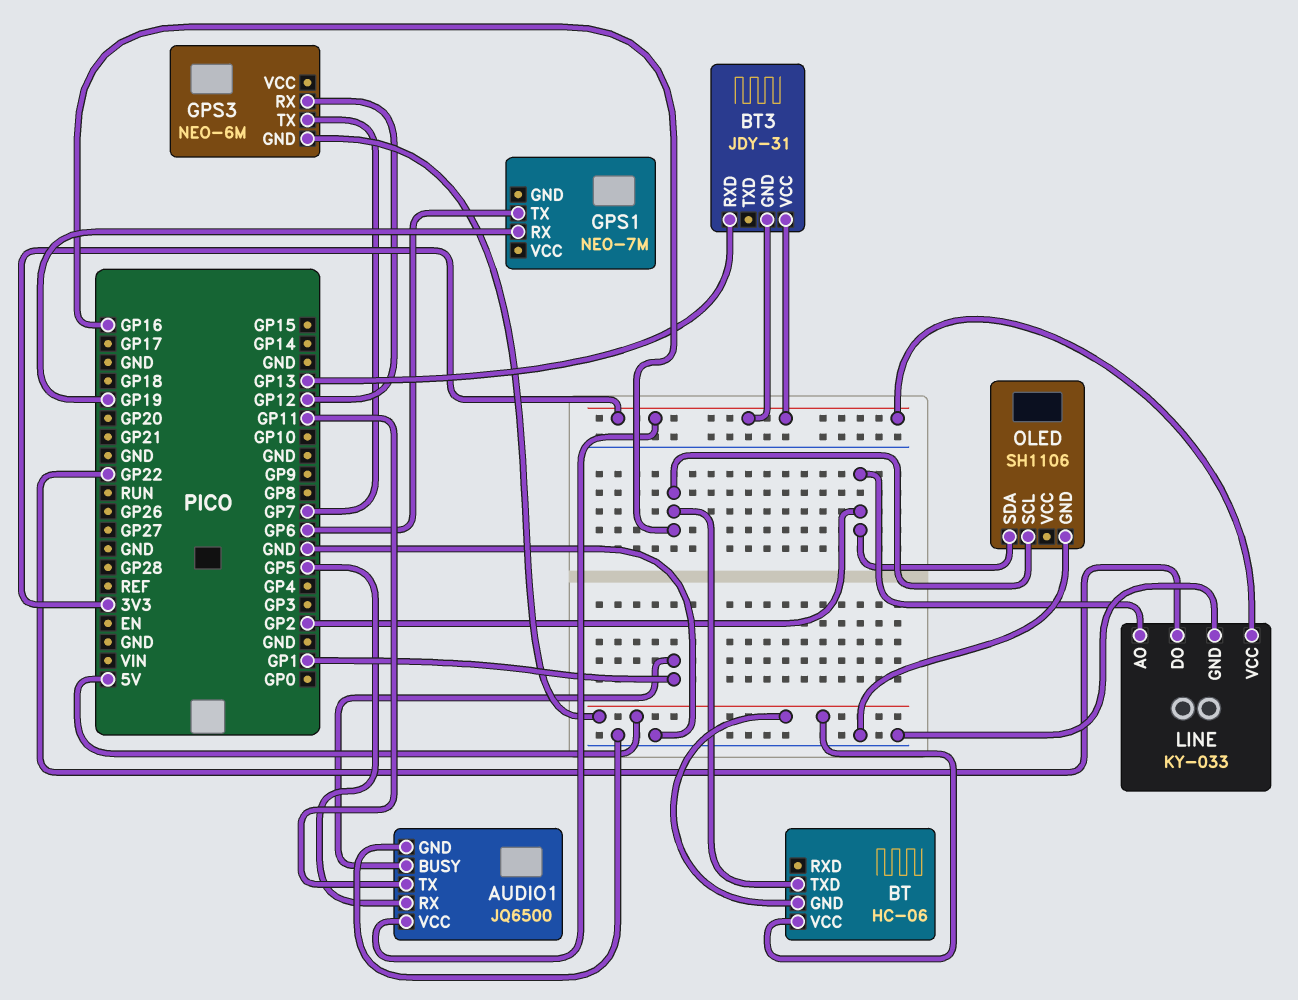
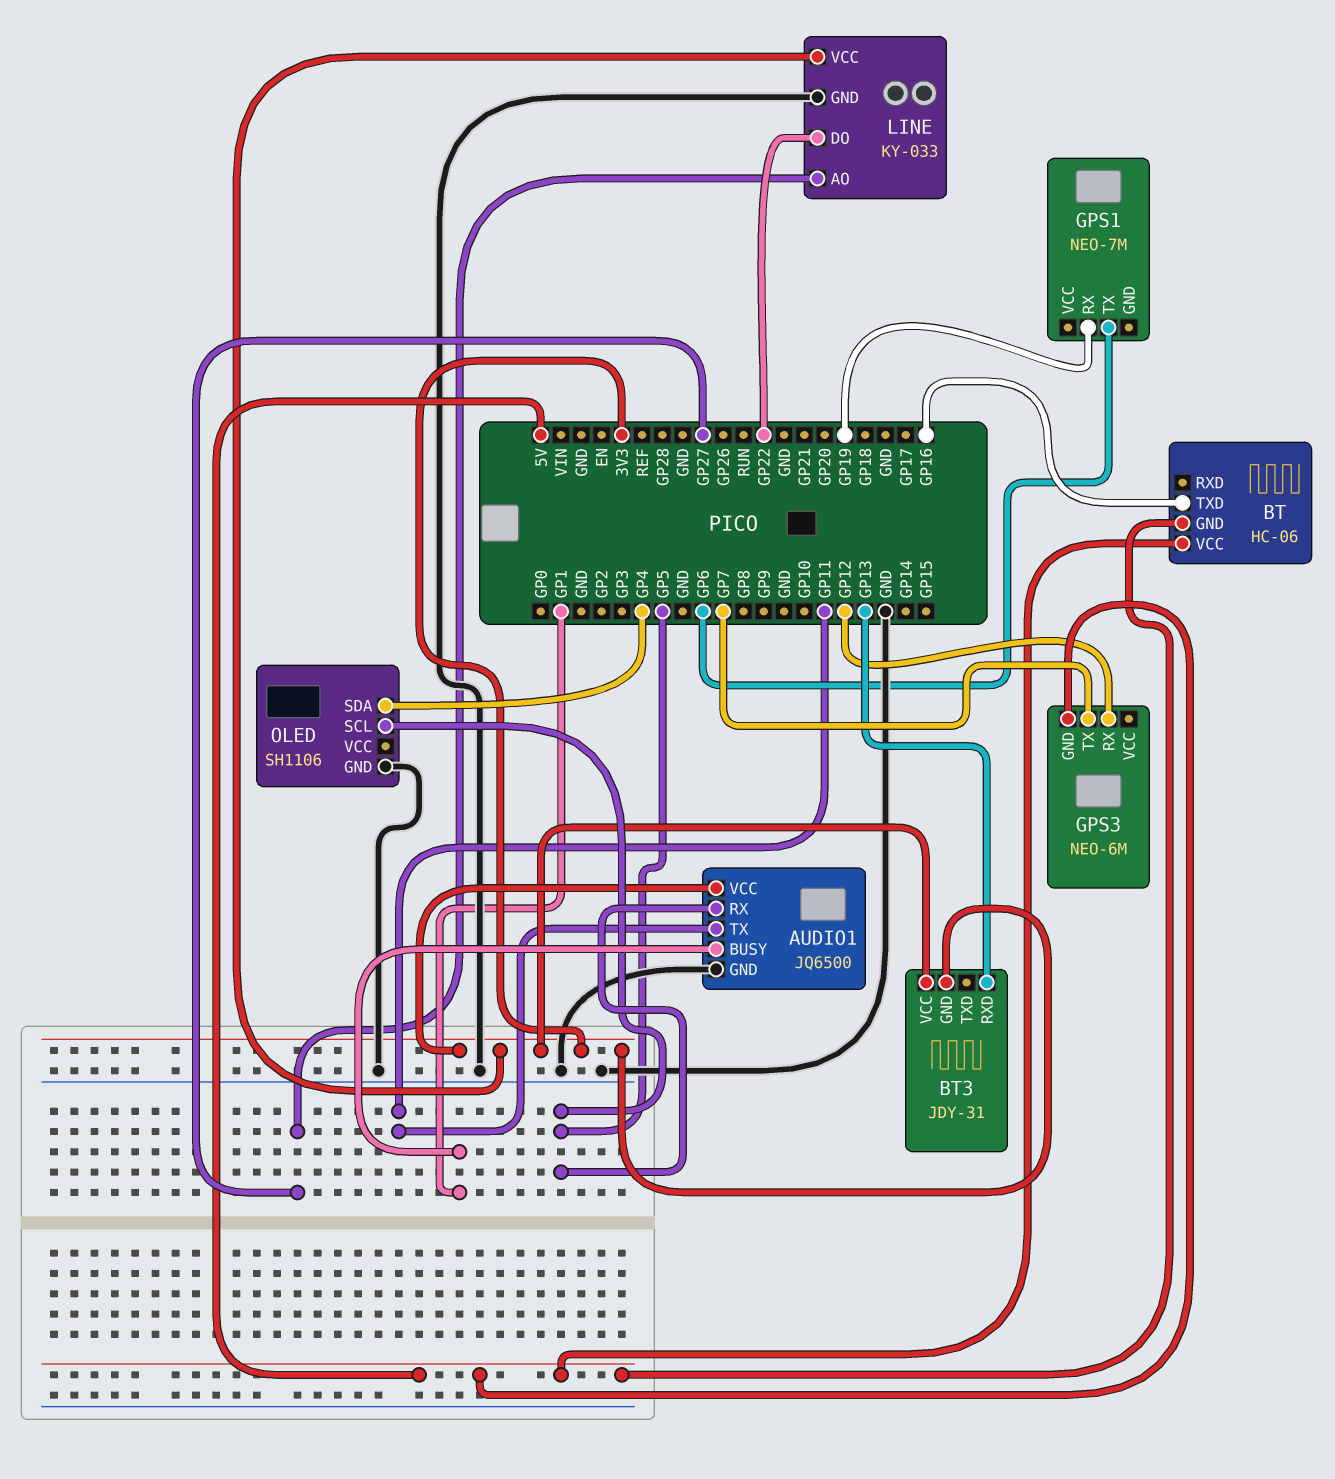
LINE pin AO: GP2 -> GP27
OLED pin SCL: GP16 -> GP5
OLED pin SDA: GP2 -> GP4

